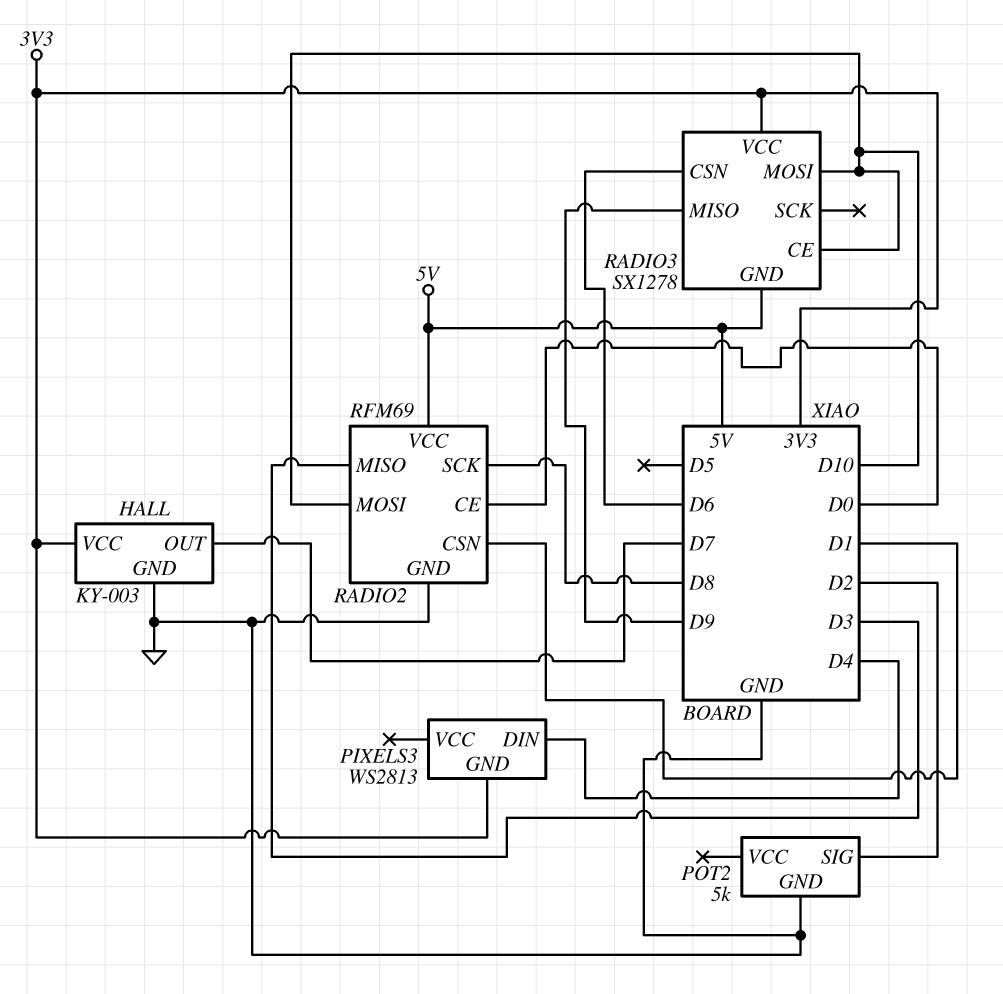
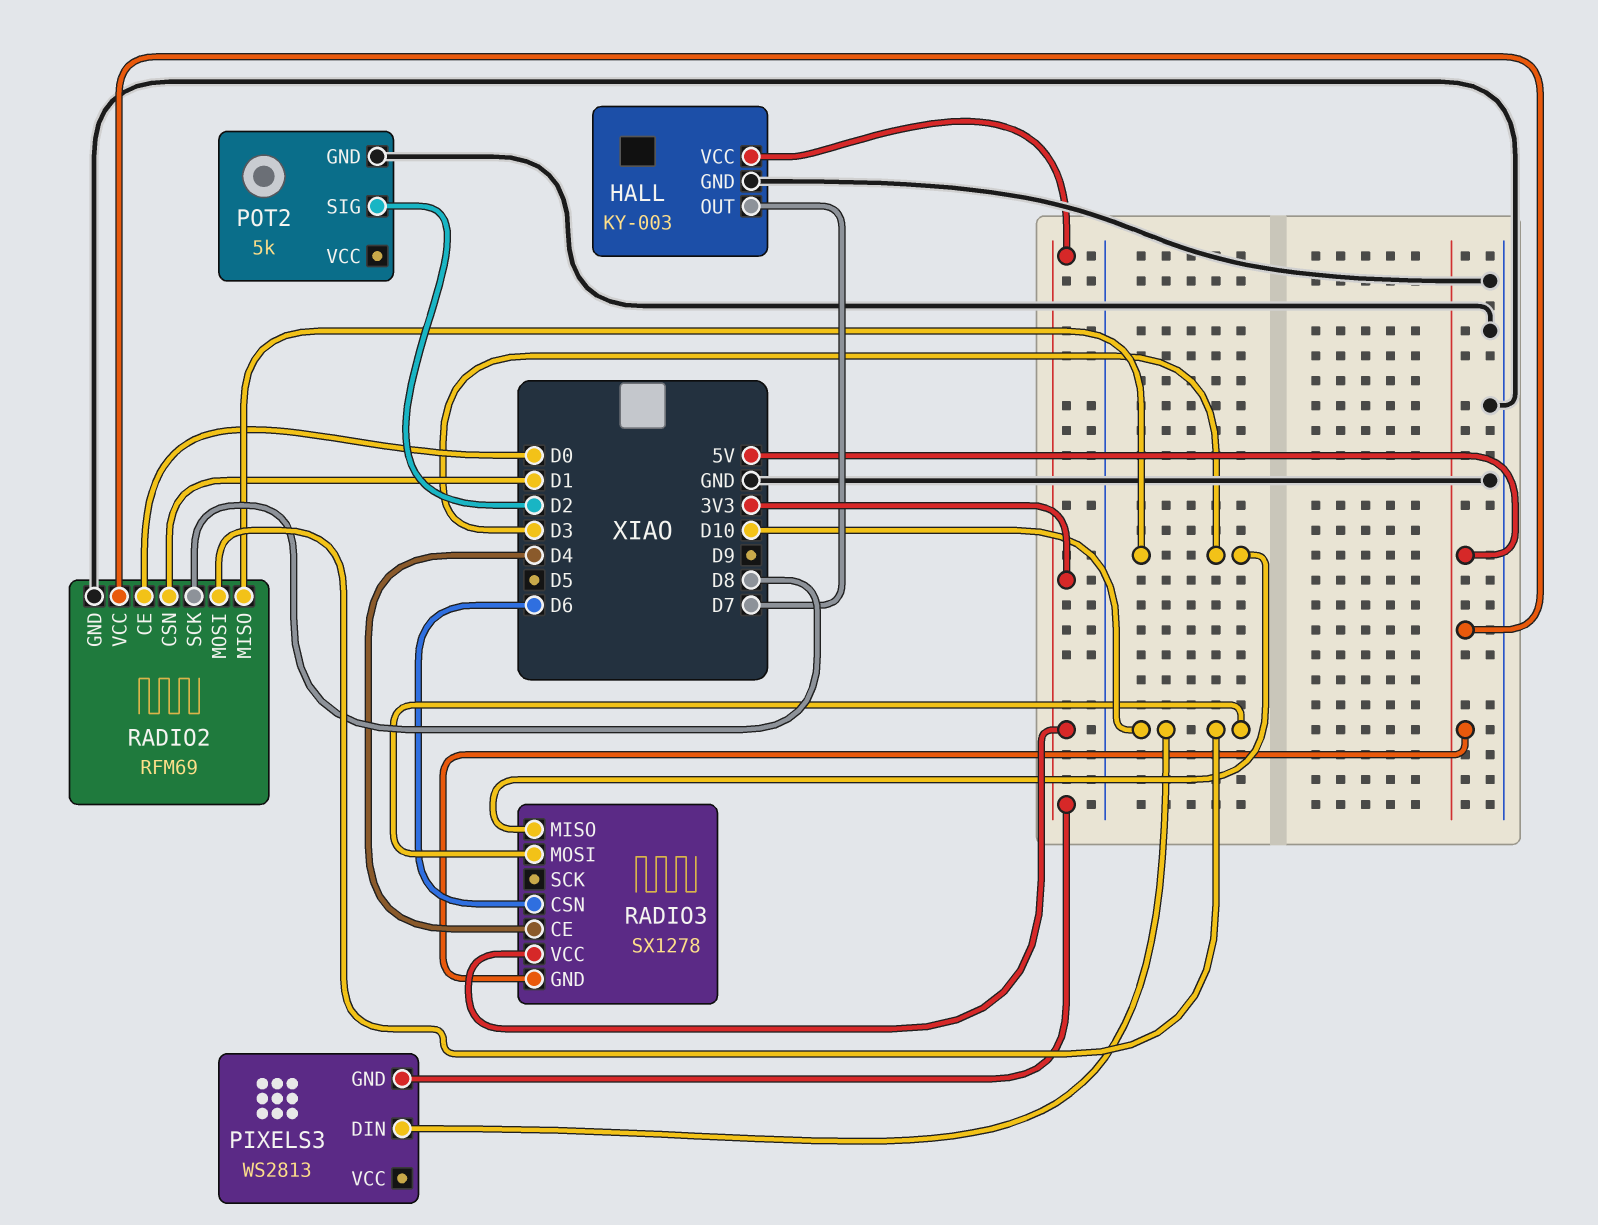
PIXELS3 pin DIN: D4 -> D10
RADIO3 pin CE: D10 -> D4
RADIO3 pin MISO: D9 -> D3

